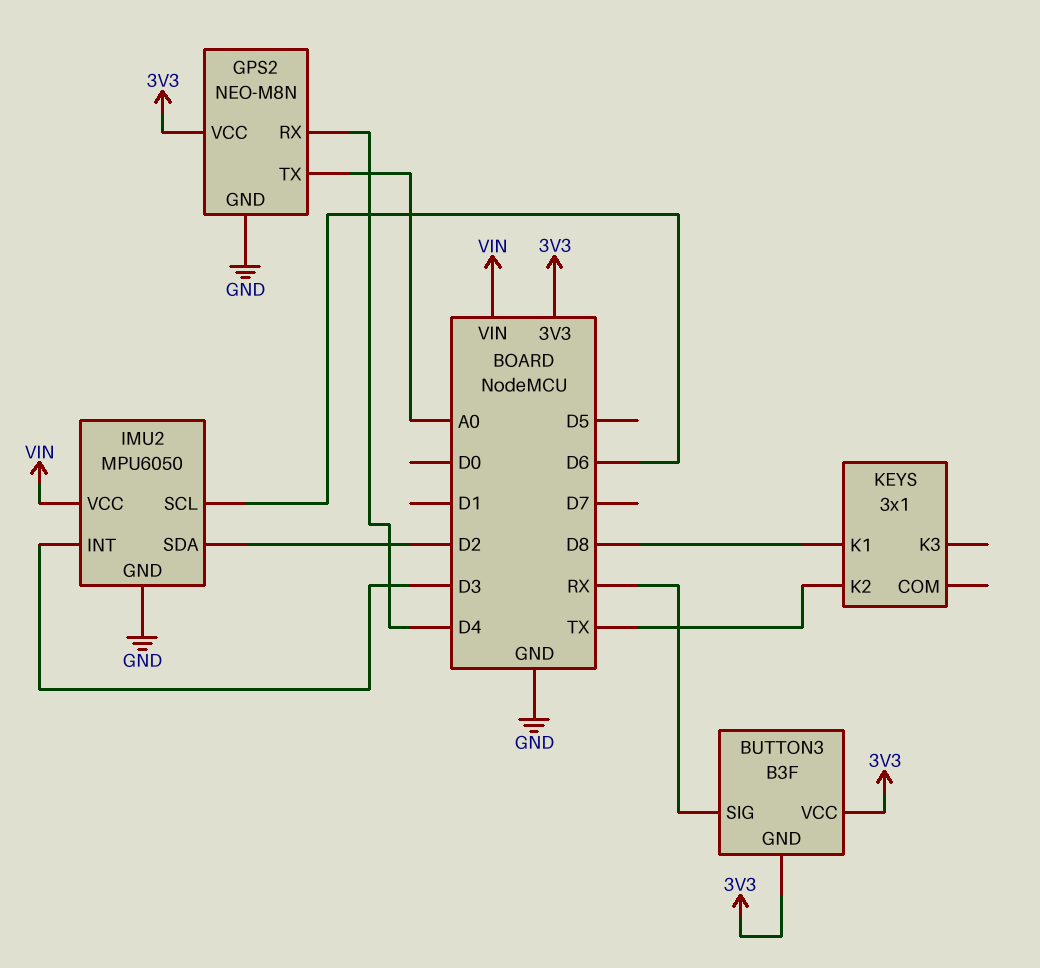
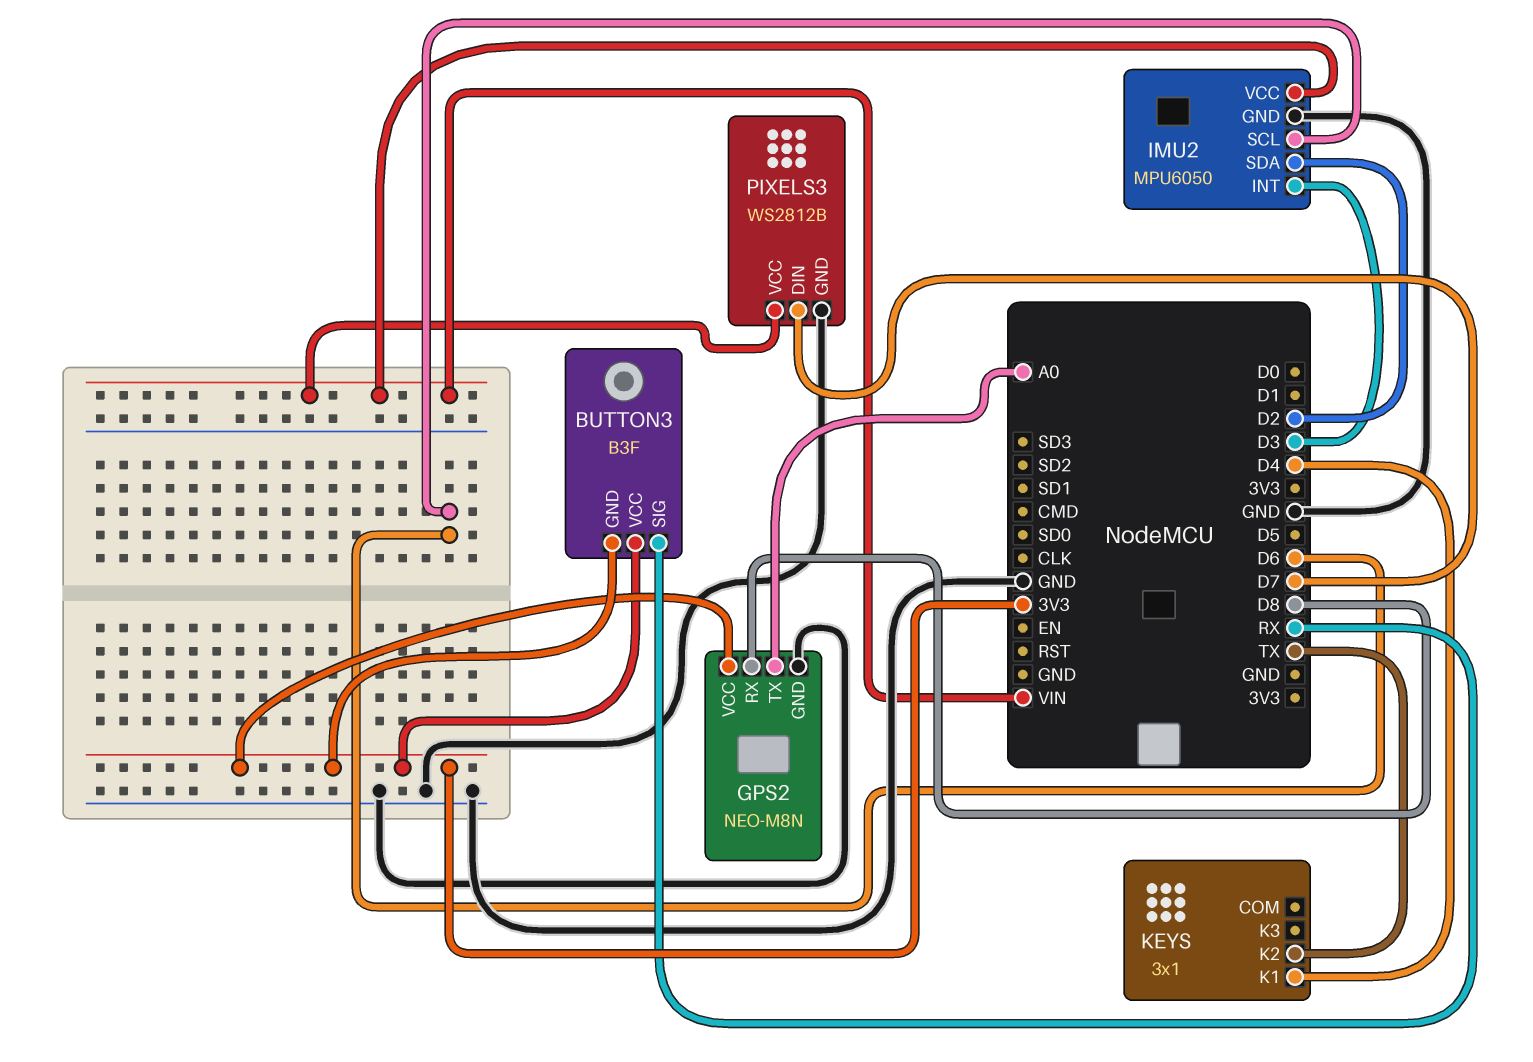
GPS2 pin RX: D4 -> D8
KEYS pin K1: D8 -> D4
PIXELS3: none -> WS2812B
PIXELS3 pin DIN: none -> D7
PIXELS3 pin GND: none -> GND
PIXELS3 pin VCC: none -> VIN

